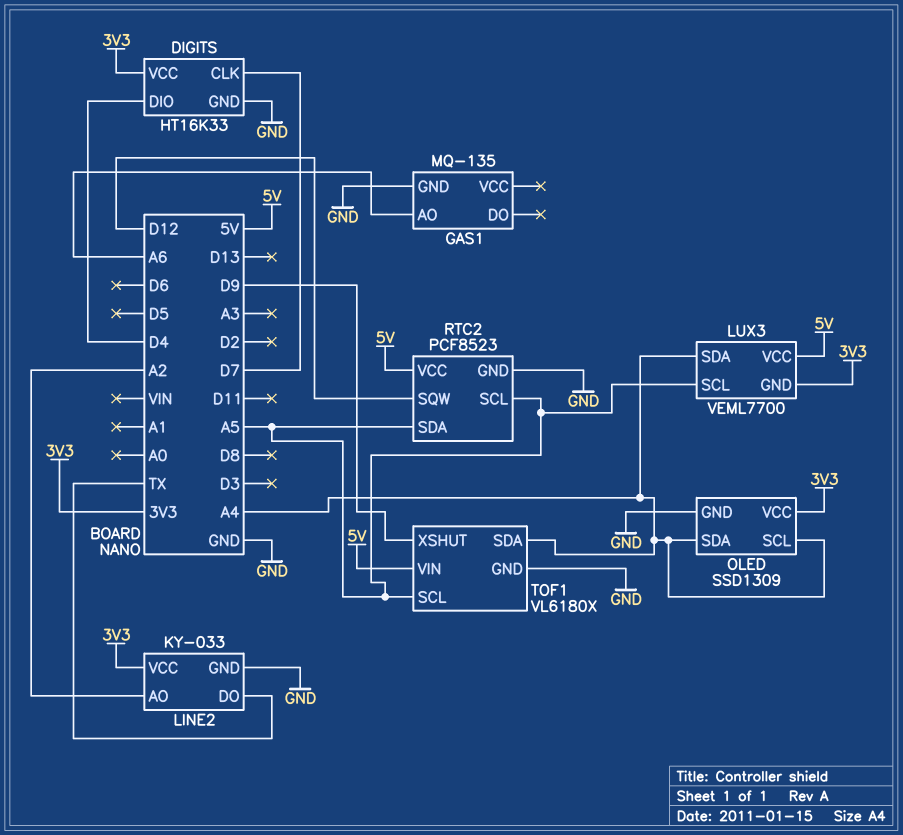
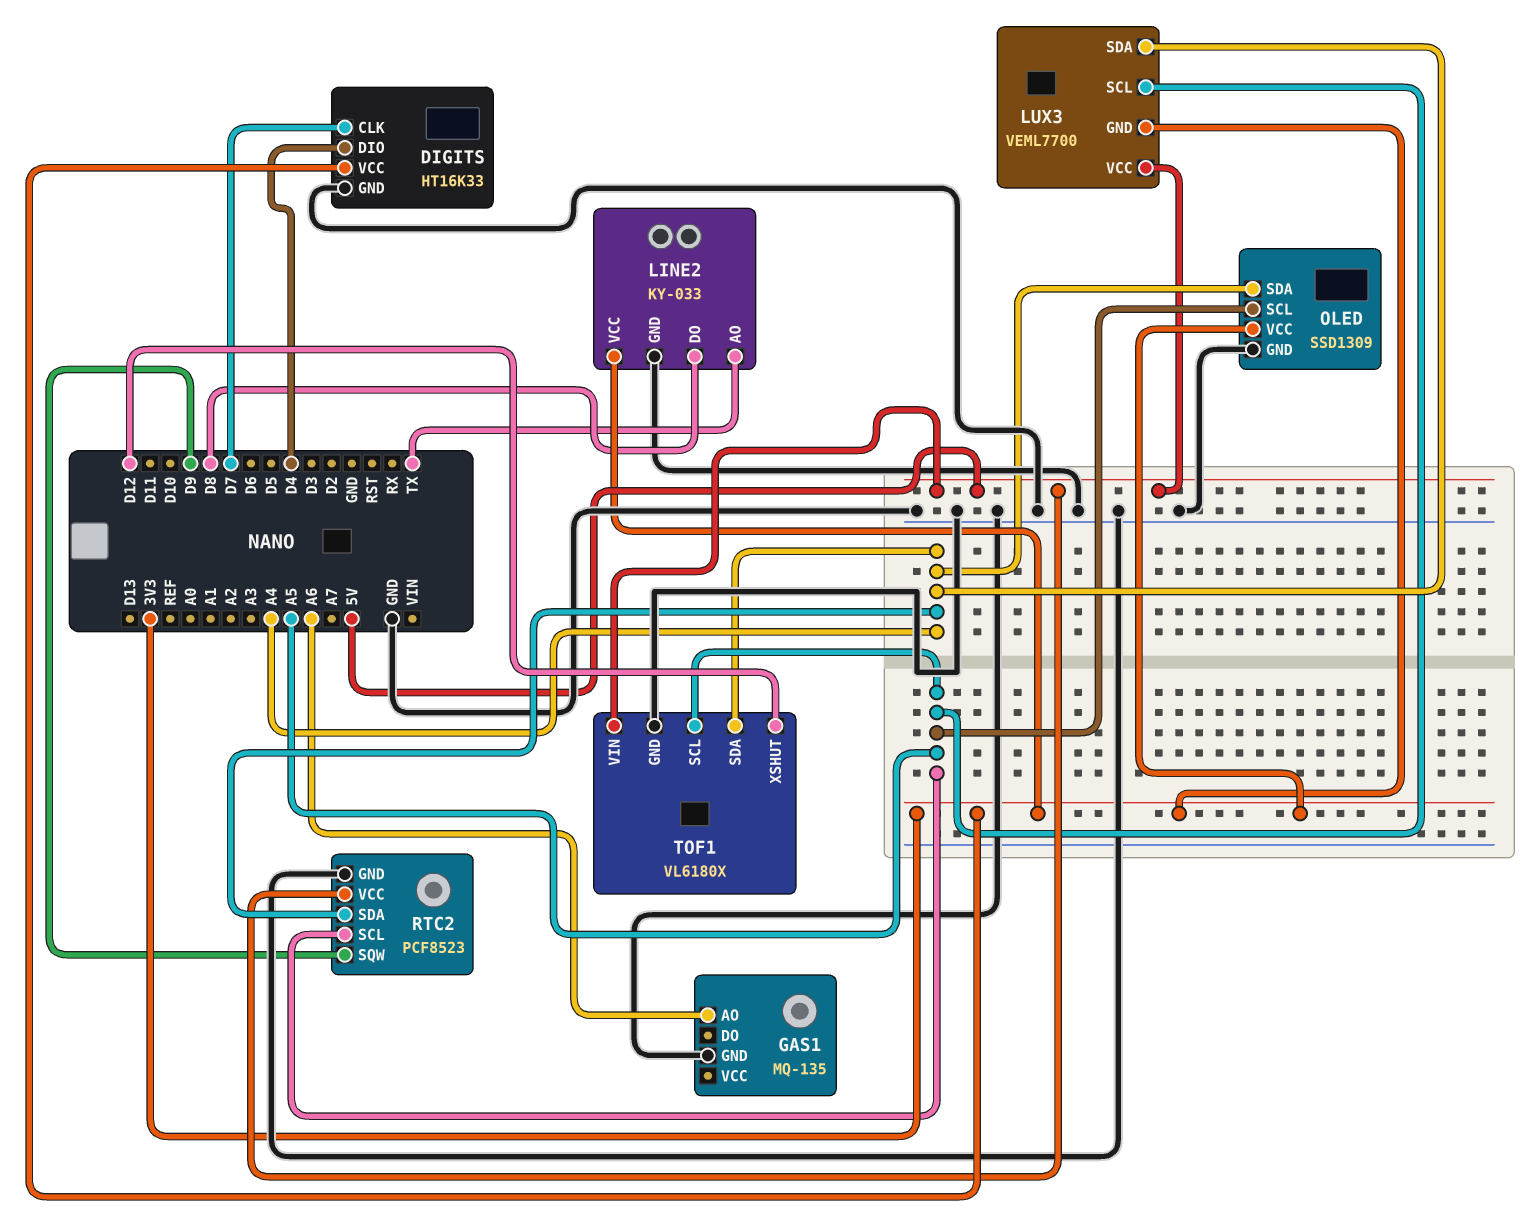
LINE2 pin AO: A2 -> TX
LINE2 pin DO: TX -> D8
OLED pin SCL: A4 -> A5
RTC2 pin SDA: A5 -> A4
RTC2 pin SQW: D12 -> D9
TOF1 pin XSHUT: D9 -> D12

